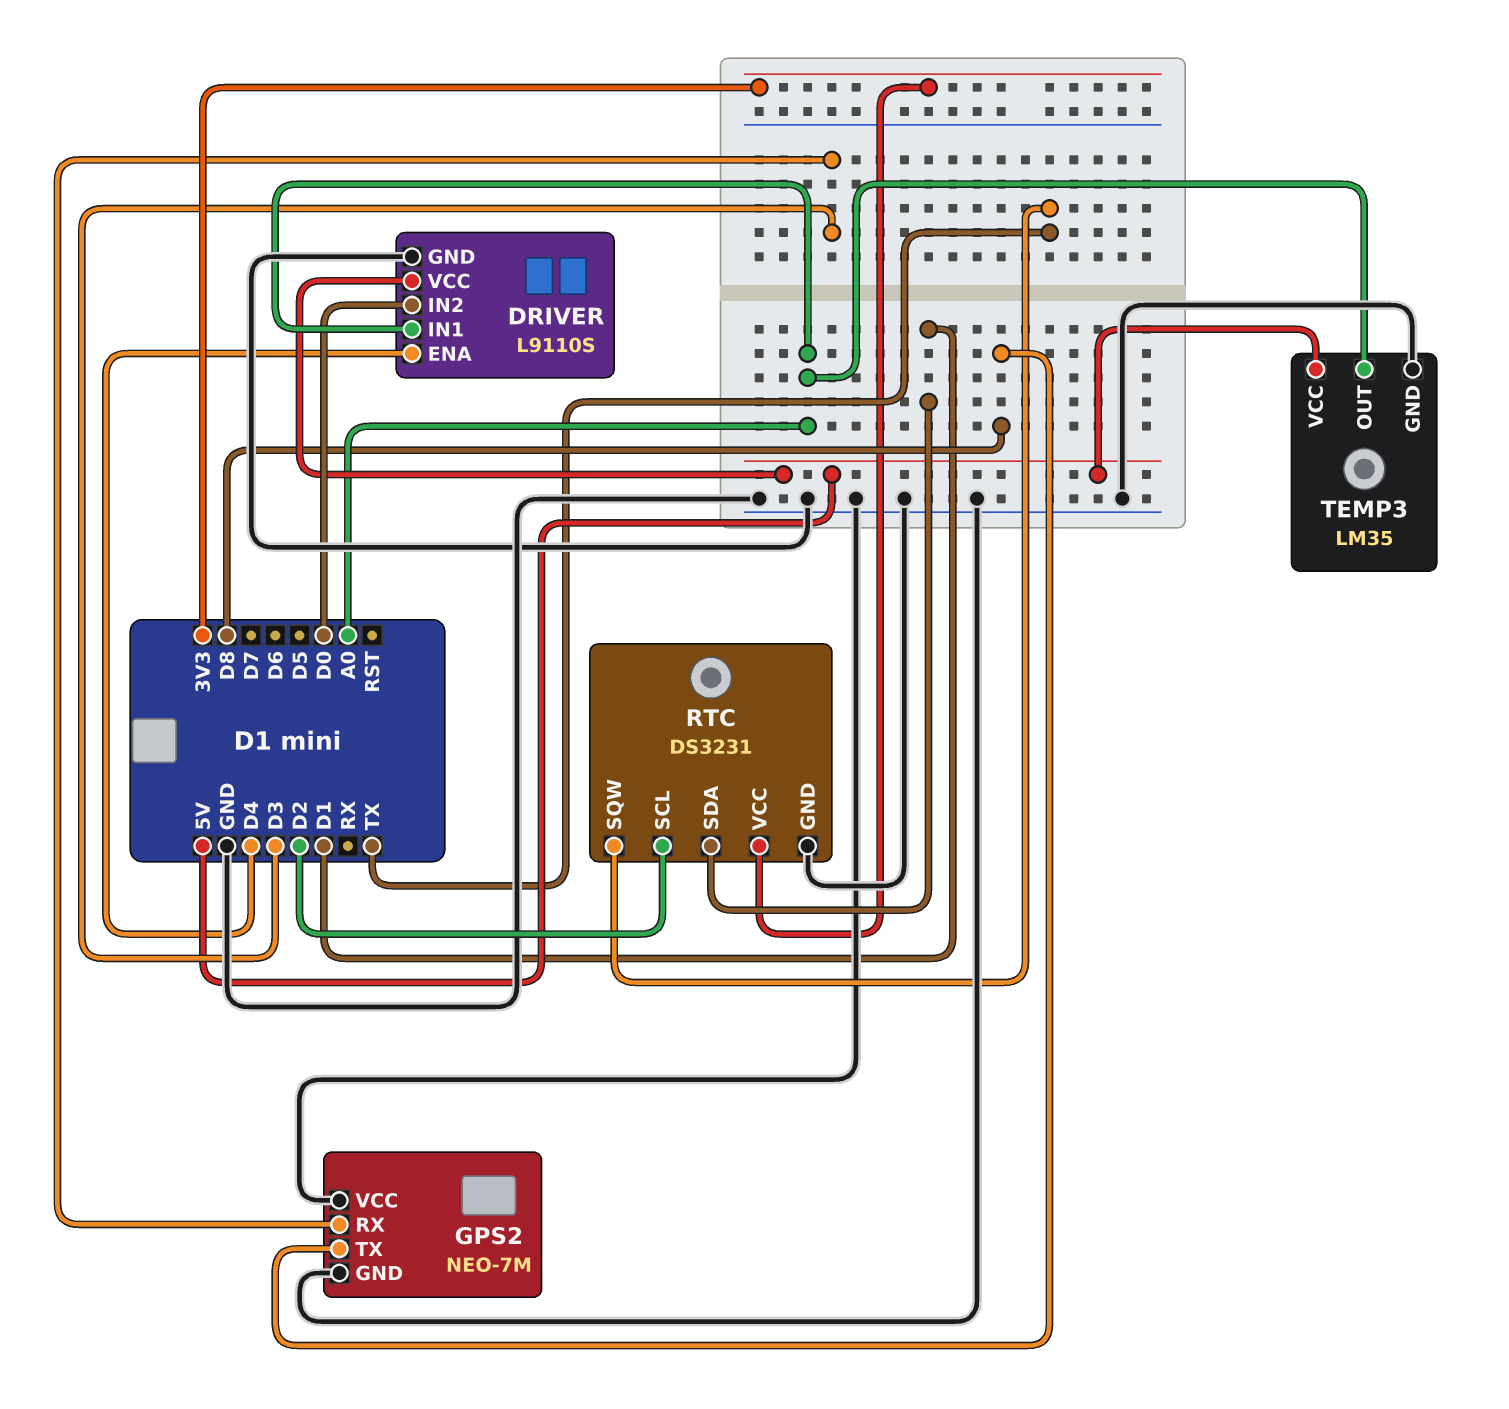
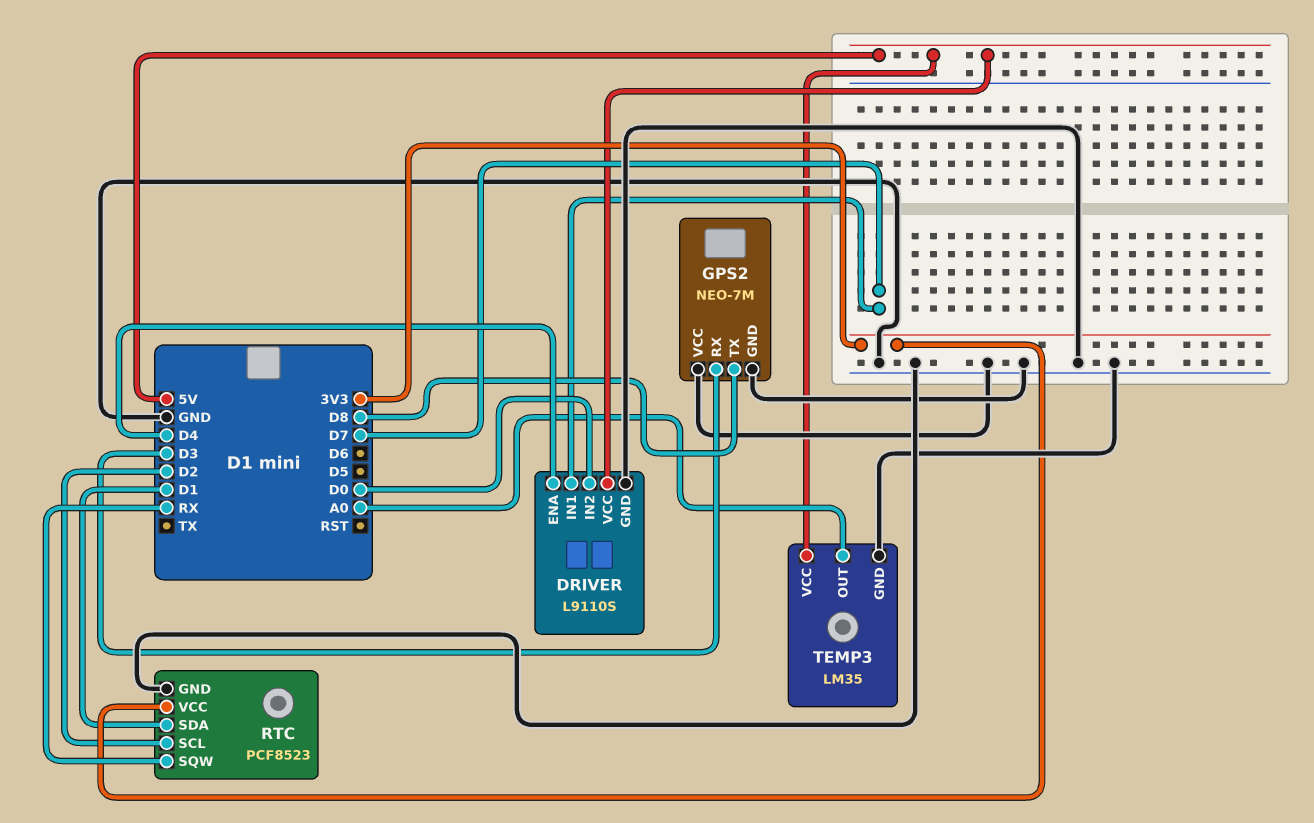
DRIVER pin IN1: A0 -> D7
RTC: DS3231 -> PCF8523
RTC pin SQW: TX -> RX

